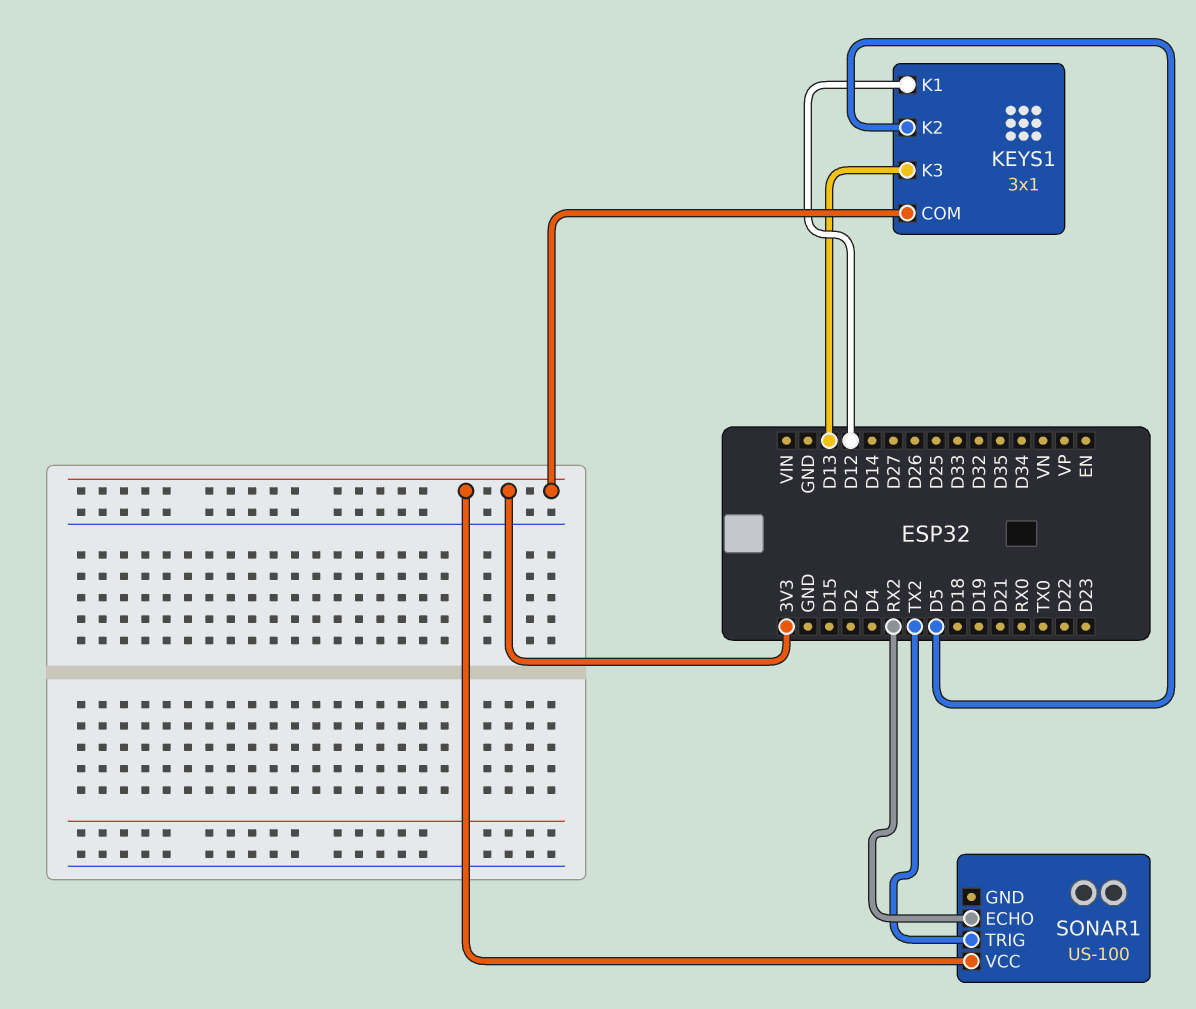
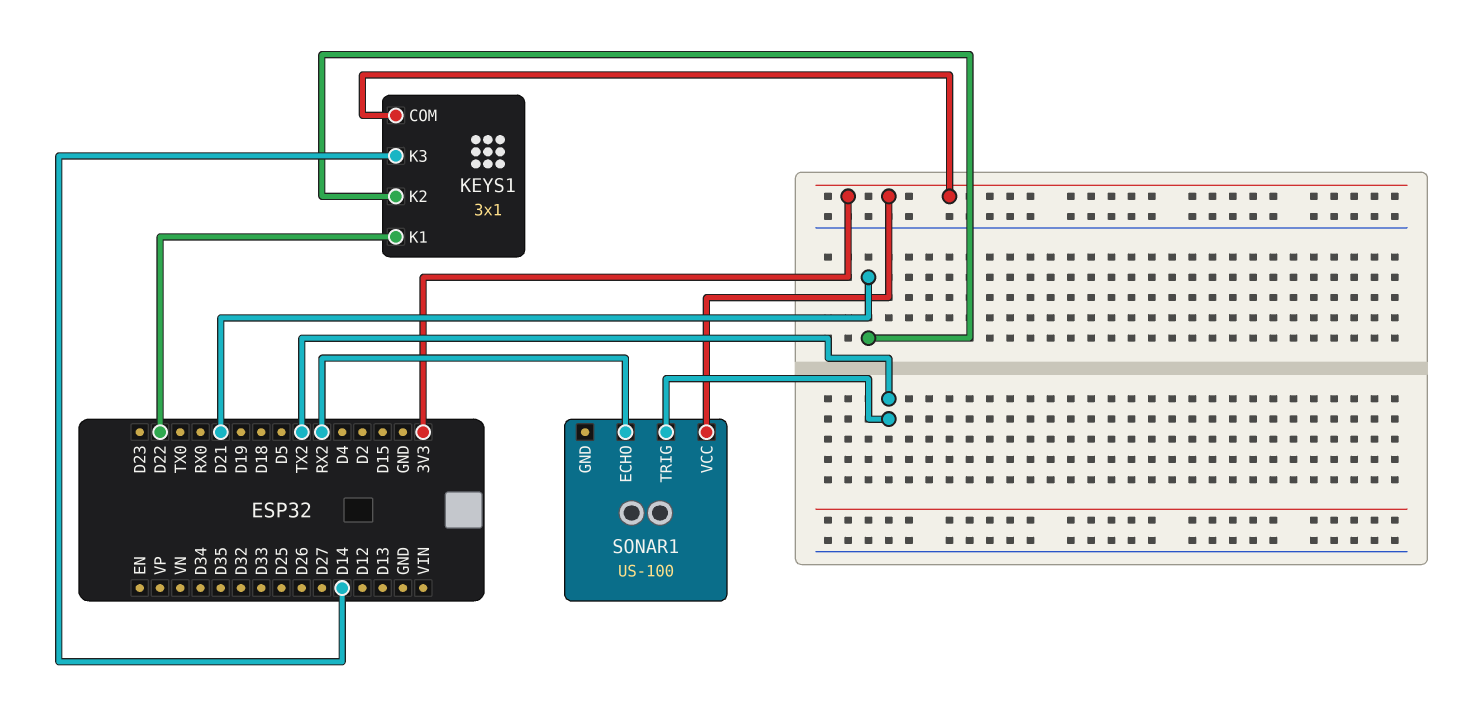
KEYS1 pin K1: D12 -> D22
KEYS1 pin K2: D5 -> D21
KEYS1 pin K3: D13 -> D14

